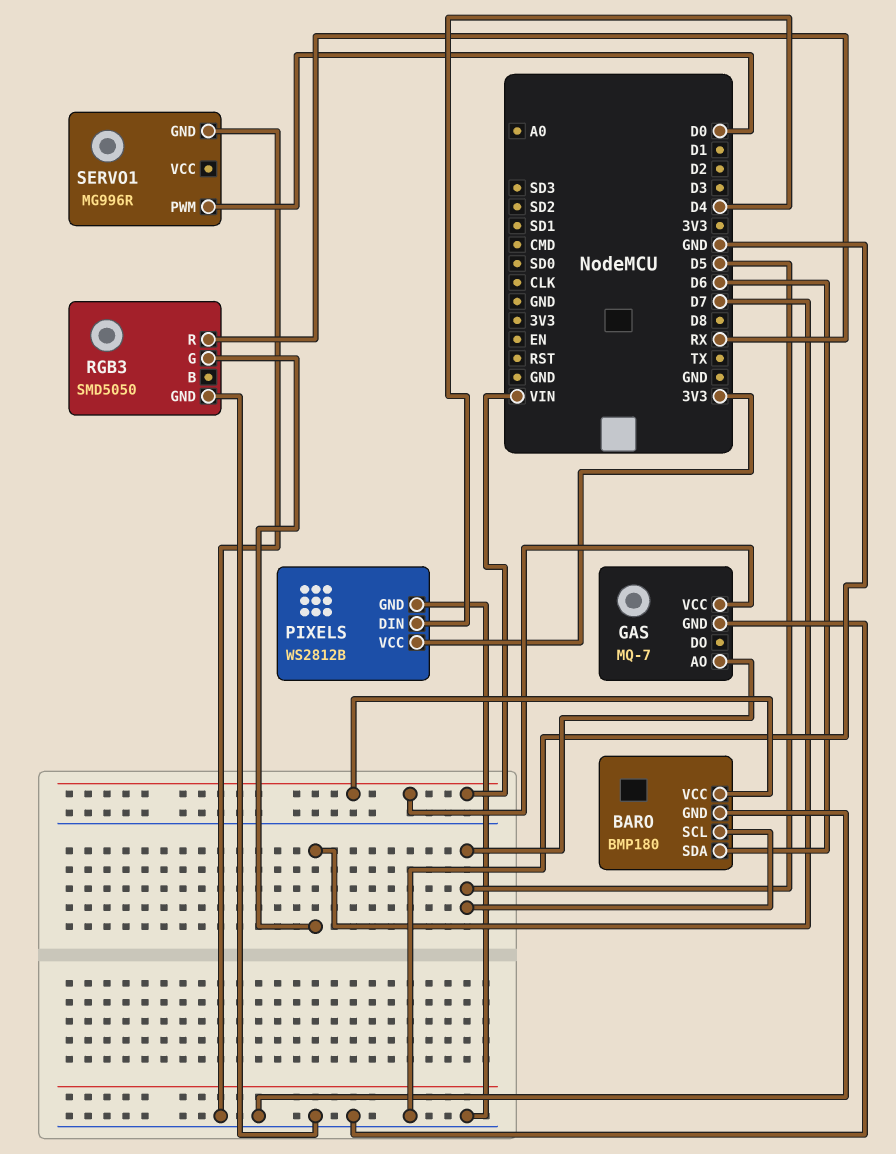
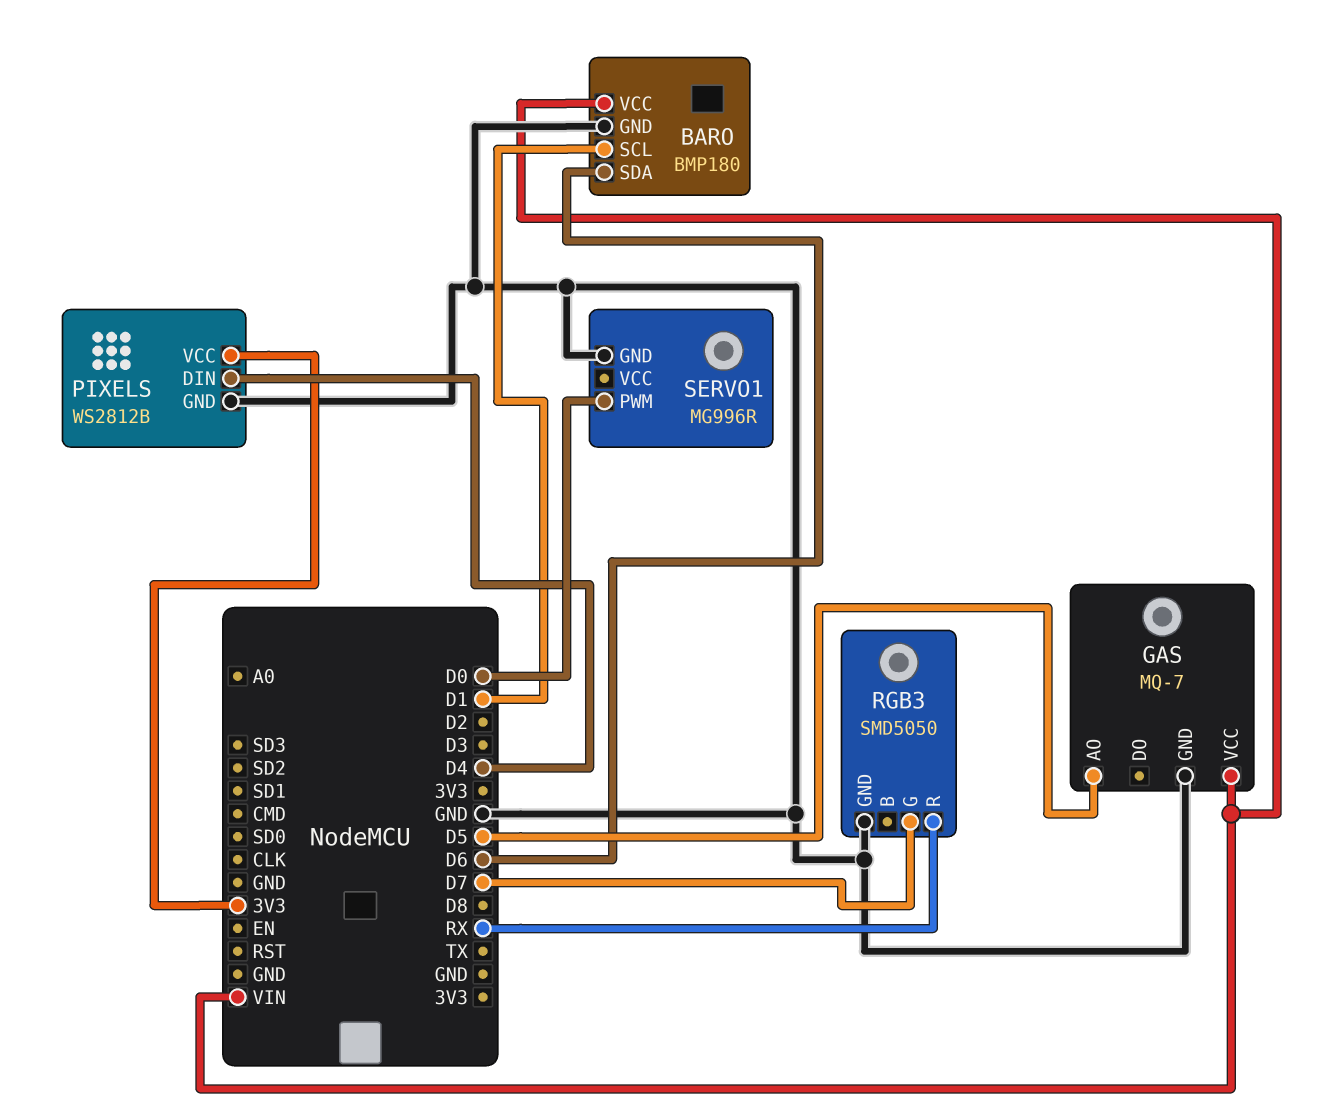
BARO pin SCL: D5 -> D1

